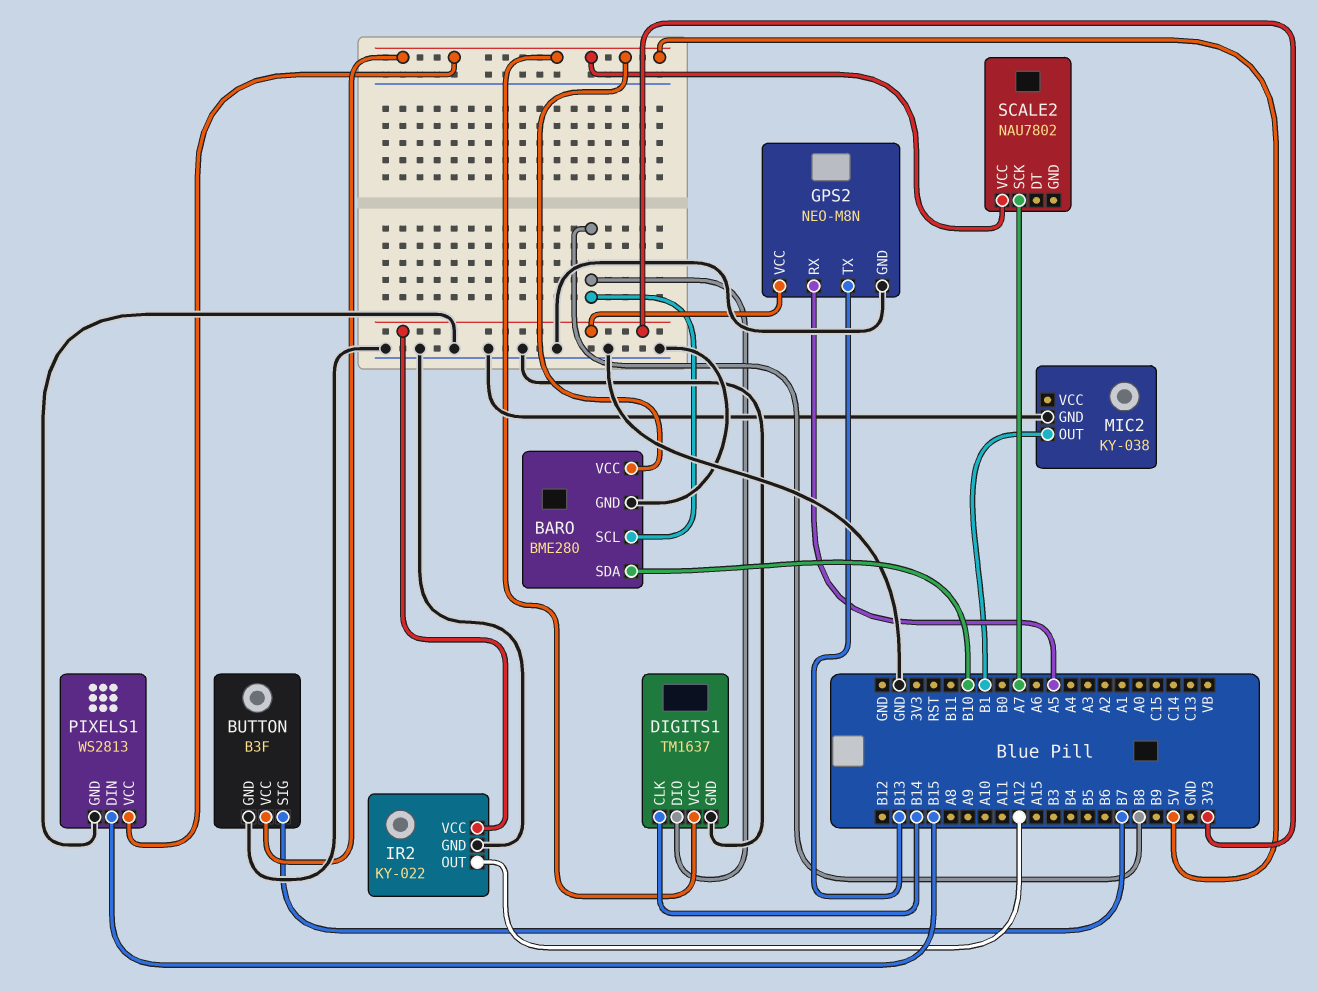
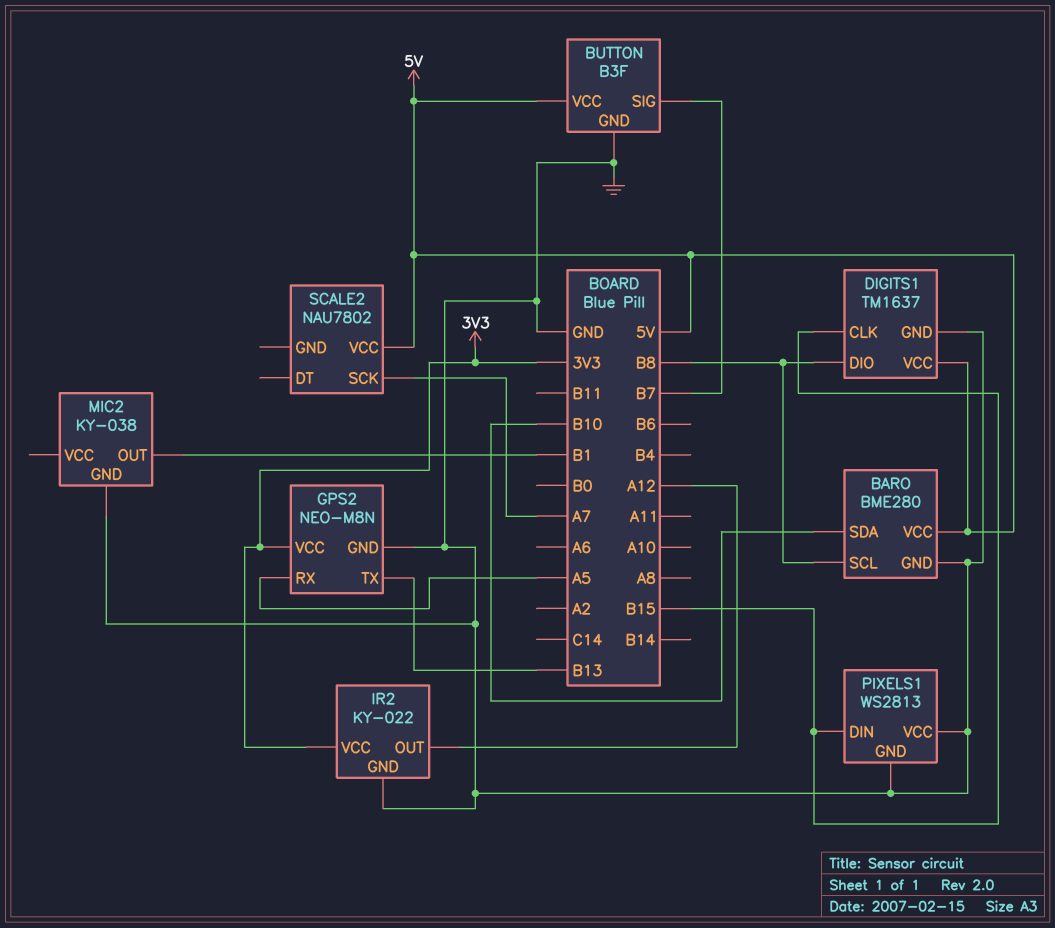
DIGITS1 pin CLK: B14 -> B15
PIXELS1 pin VCC: 5V -> GND

